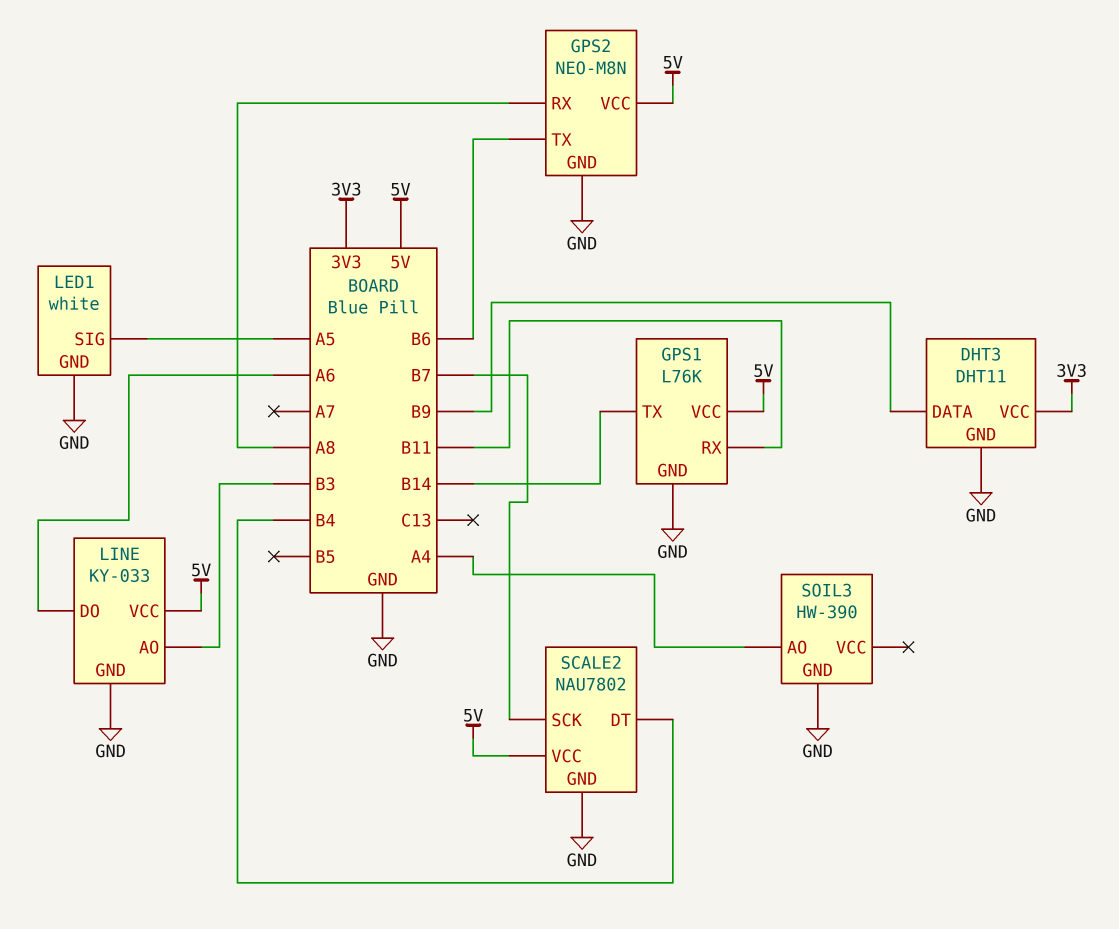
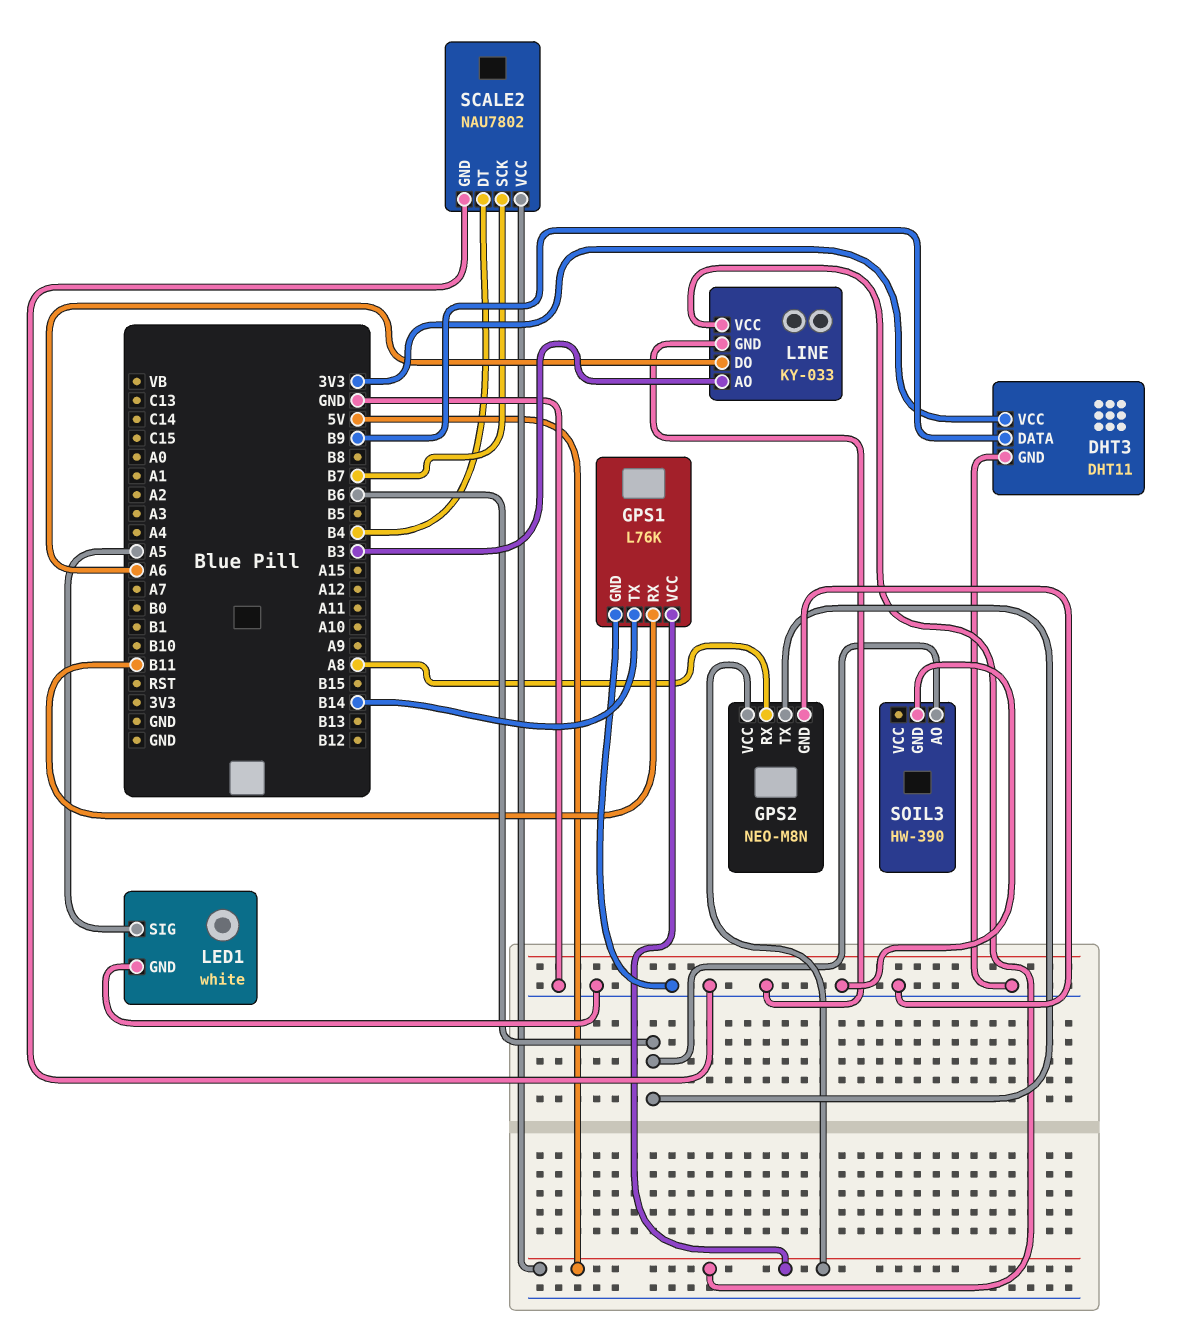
SOIL3 pin AO: A4 -> B6

